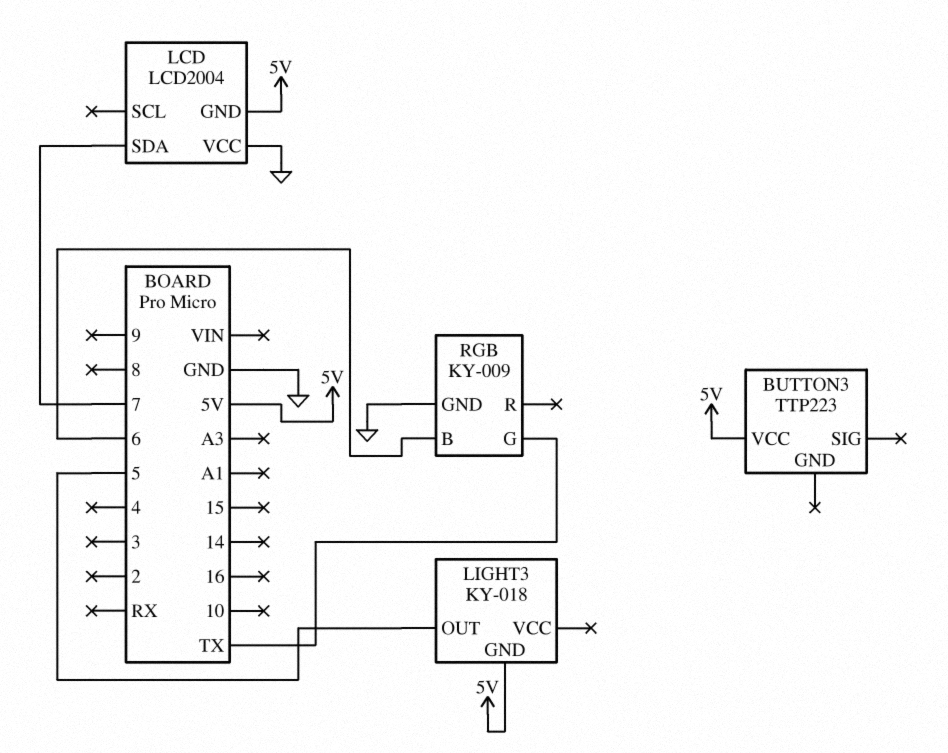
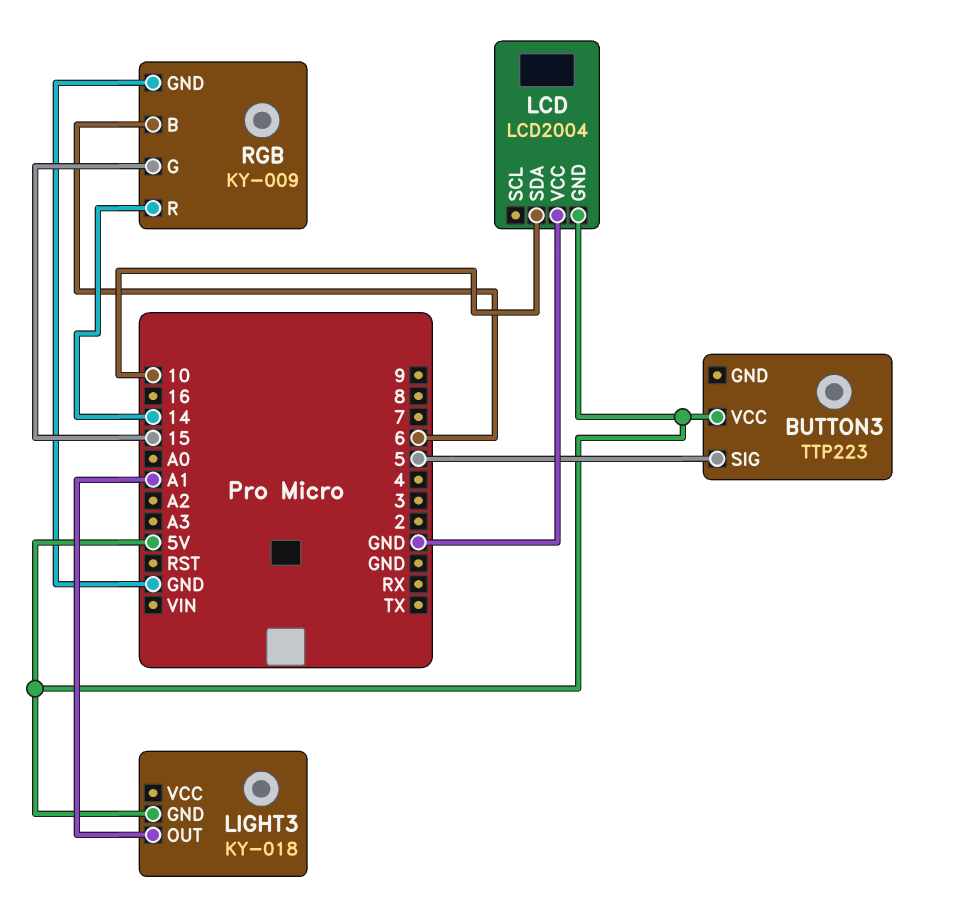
BUTTON3 pin SIG: none -> 5
LCD pin SDA: 7 -> 10
LIGHT3 pin OUT: 5 -> A1
RGB pin G: TX -> 15
RGB pin R: none -> 14

